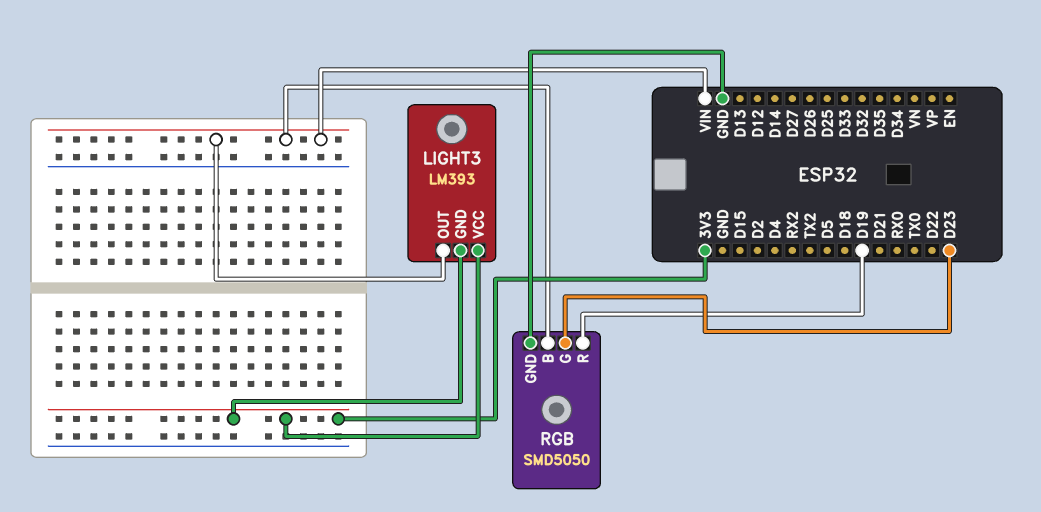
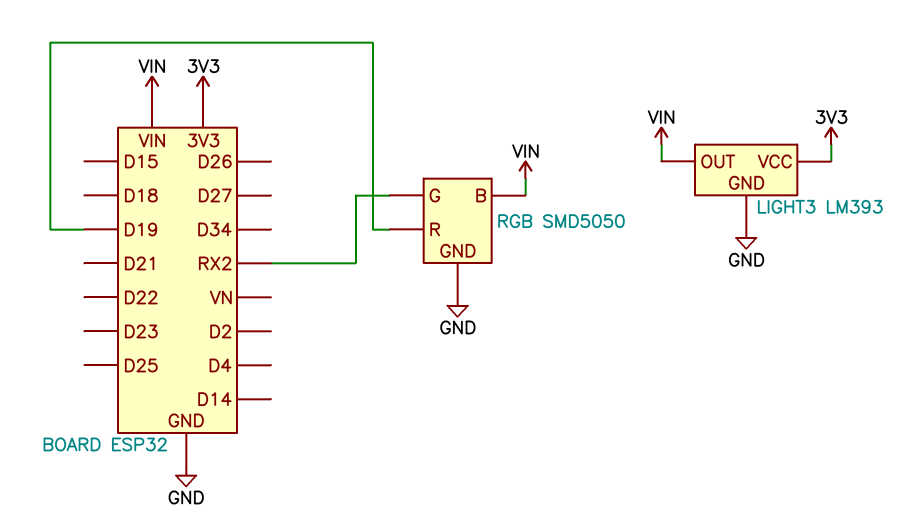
LIGHT3 pin GND: 3V3 -> GND
RGB pin G: D23 -> RX2

